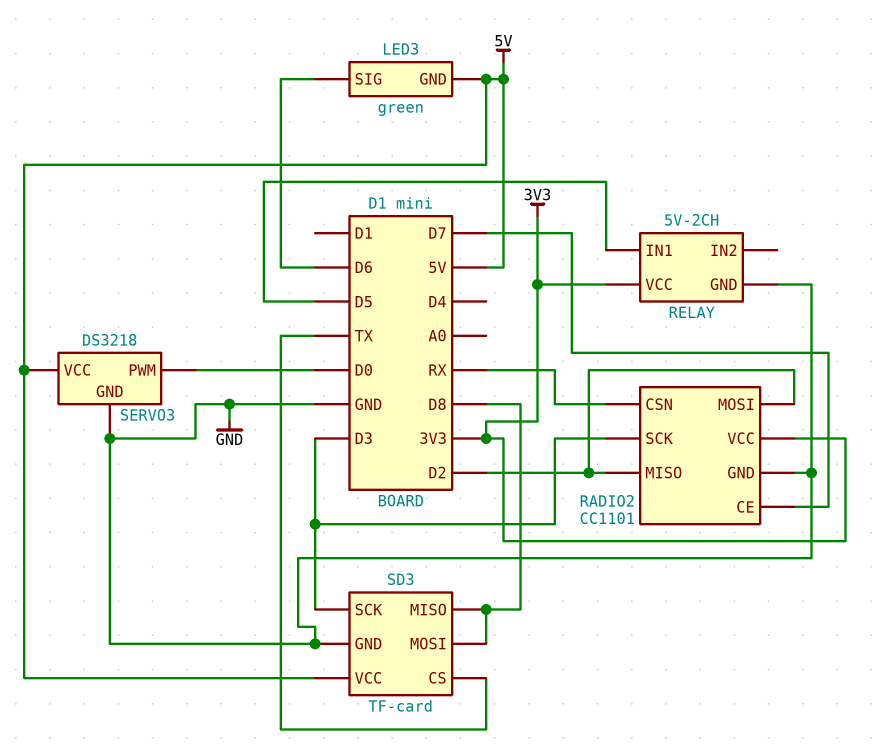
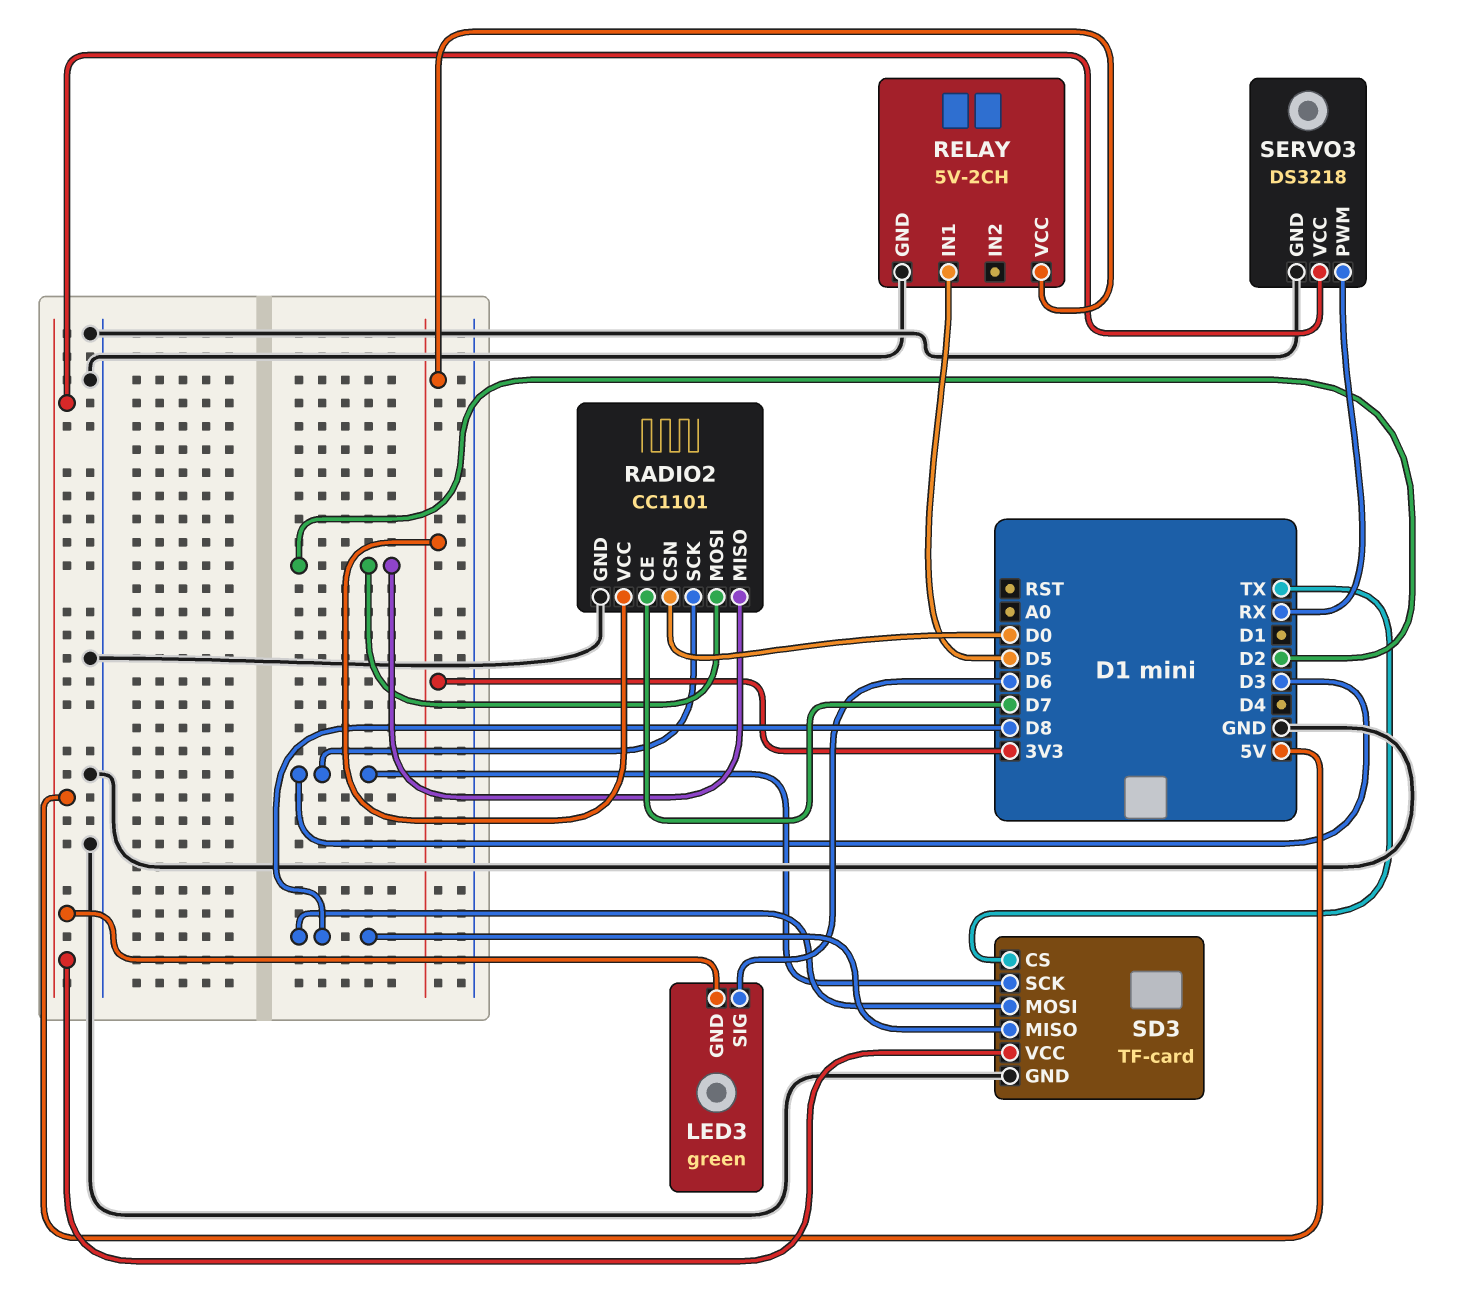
RADIO2 pin CSN: RX -> D0
SERVO3 pin PWM: D0 -> RX

